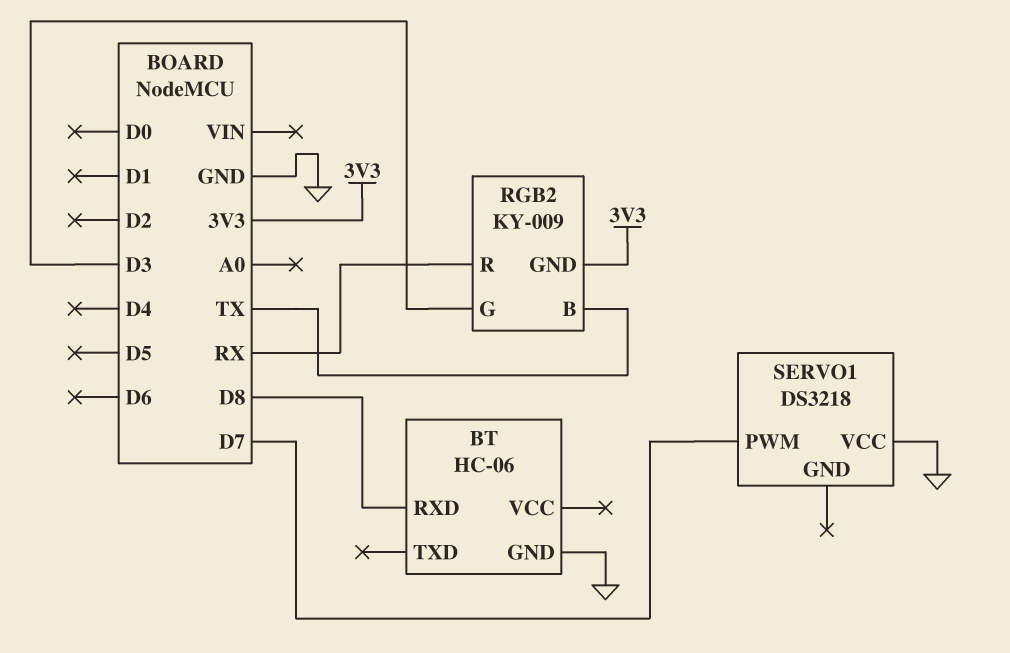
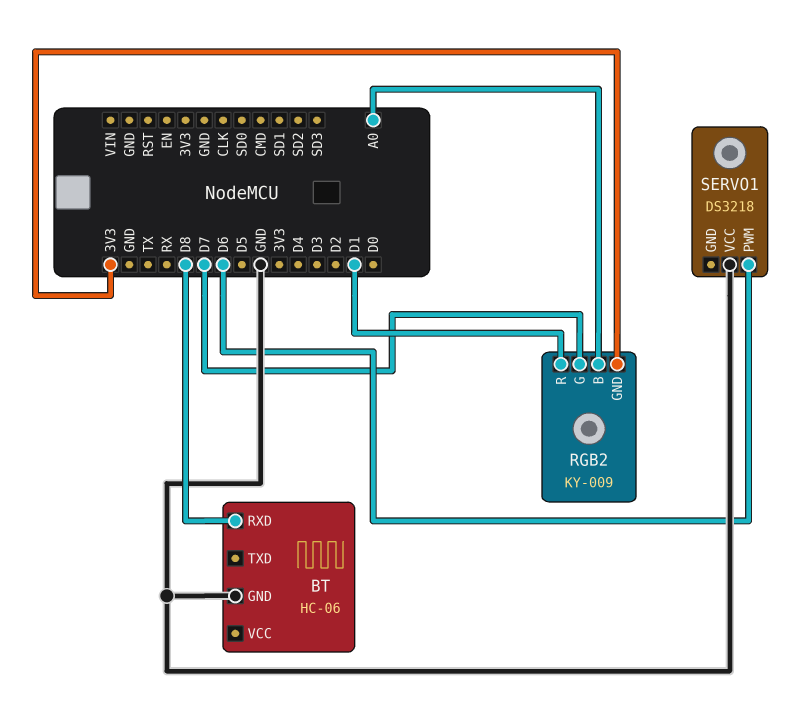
RGB2 pin B: TX -> A0
RGB2 pin G: D3 -> D7
RGB2 pin R: RX -> D1
SERVO1 pin PWM: D7 -> D6

